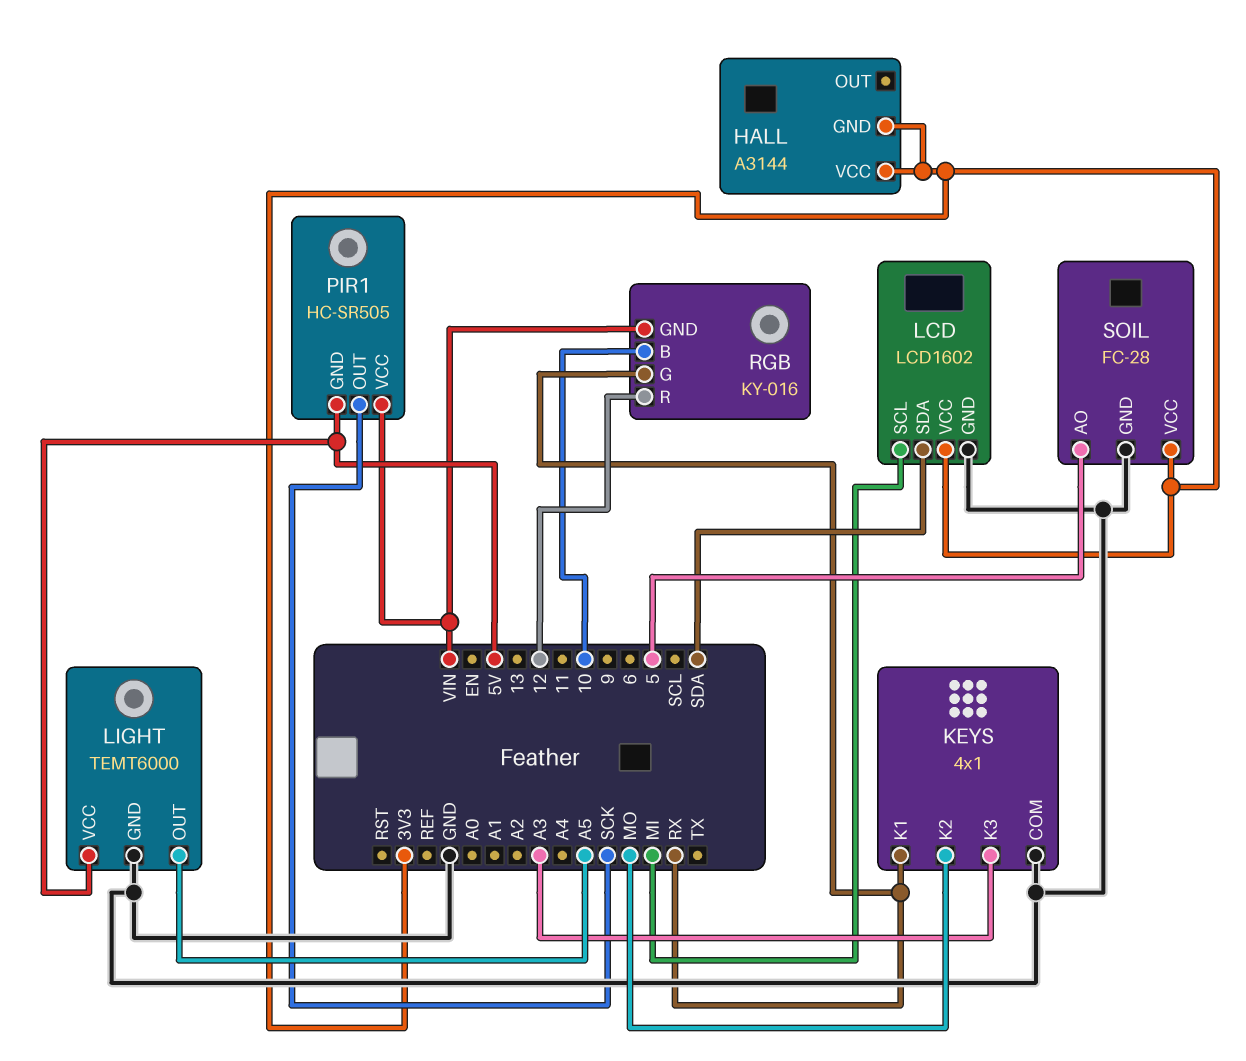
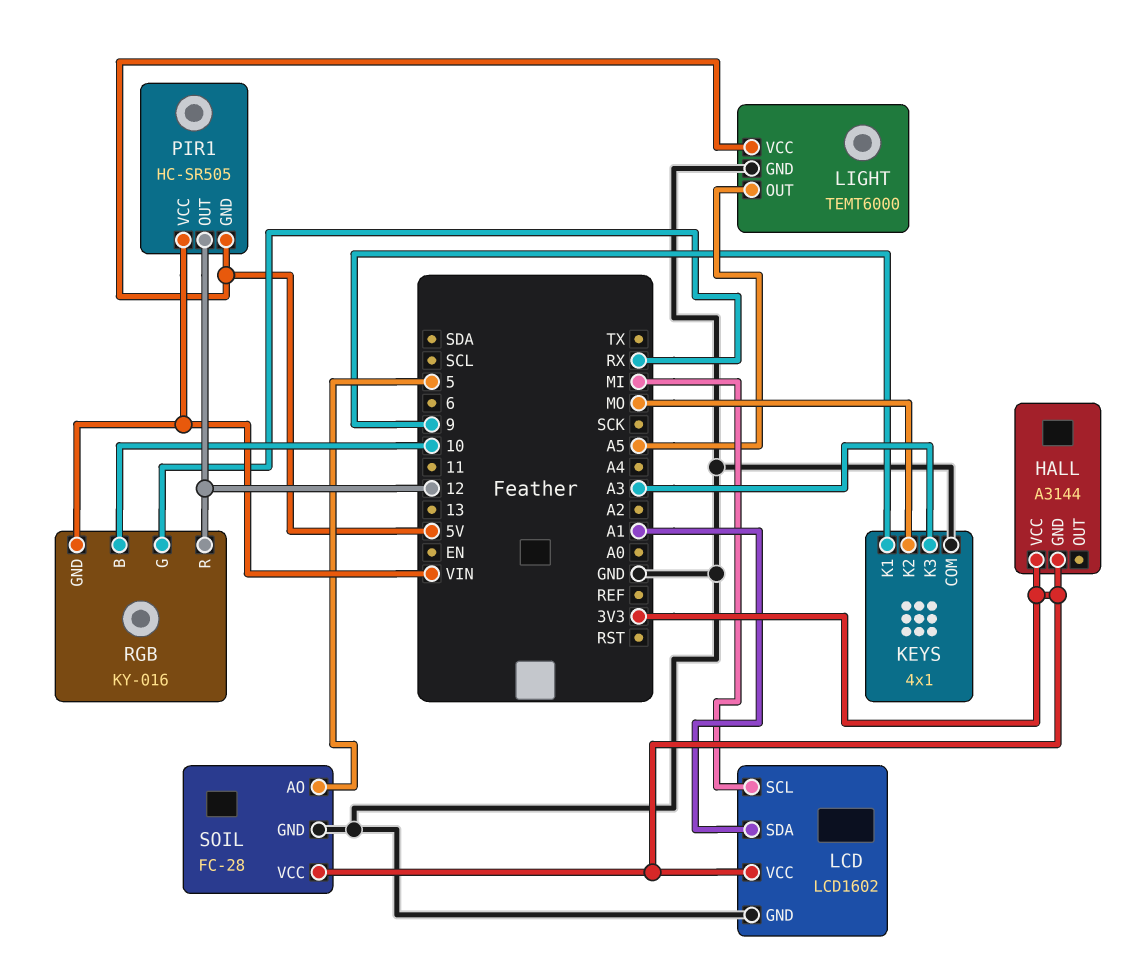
KEYS pin K1: RX -> 9
LCD pin SDA: SDA -> A1
PIR1 pin OUT: SCK -> 12

